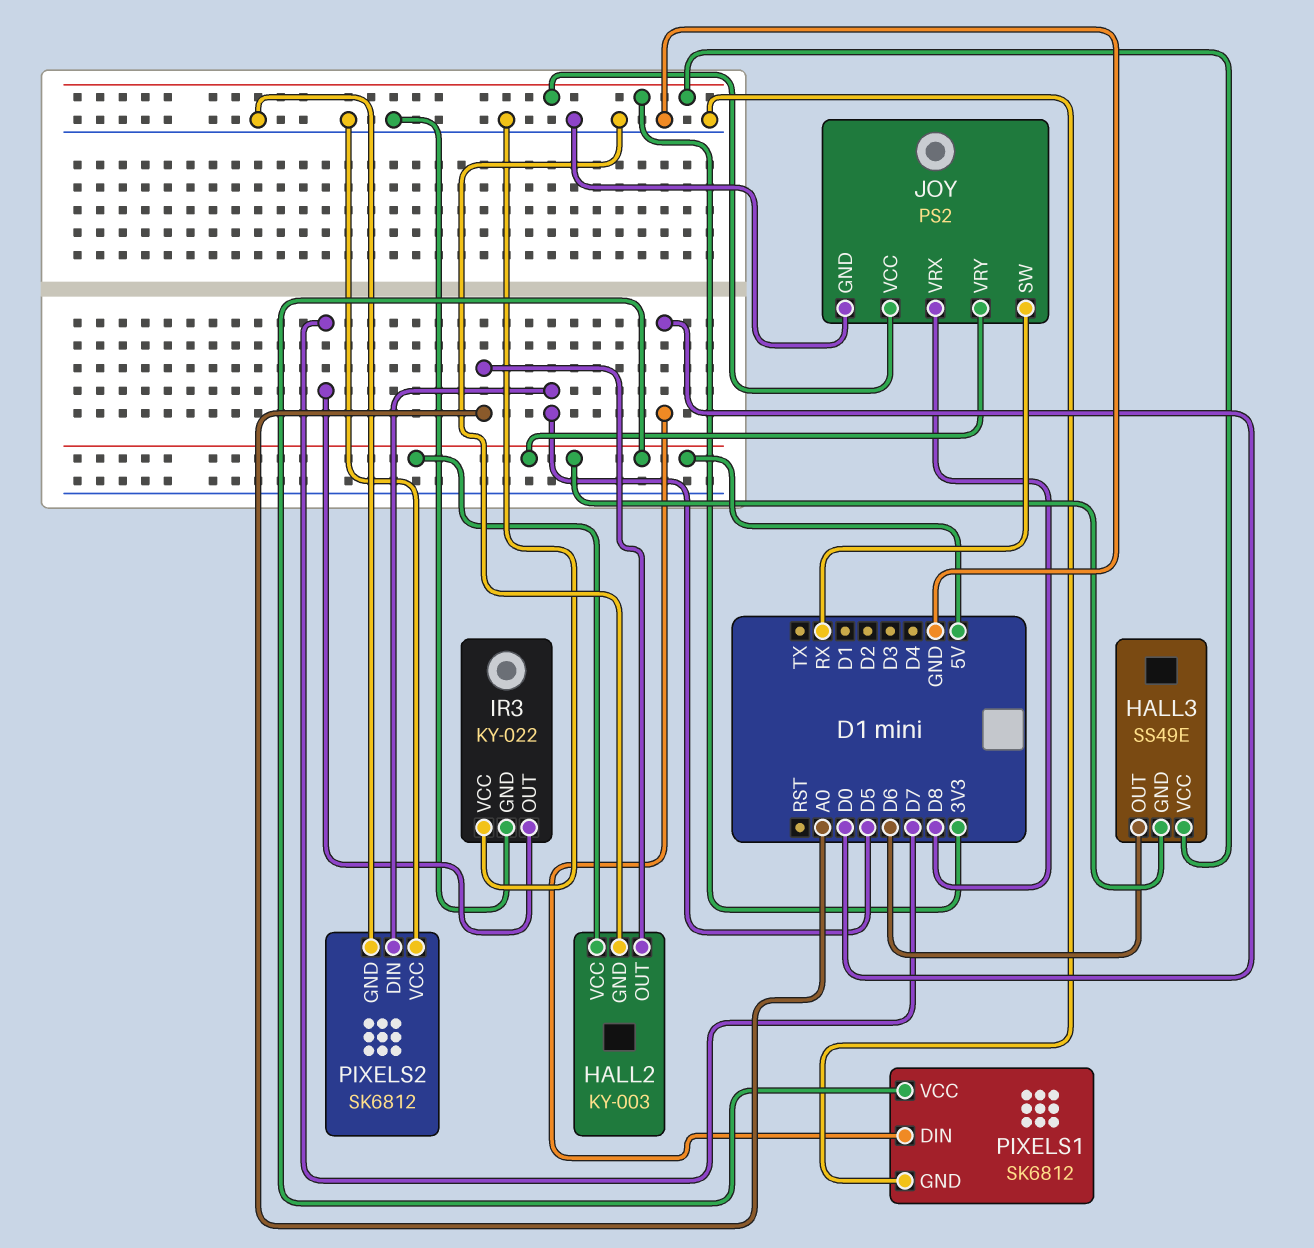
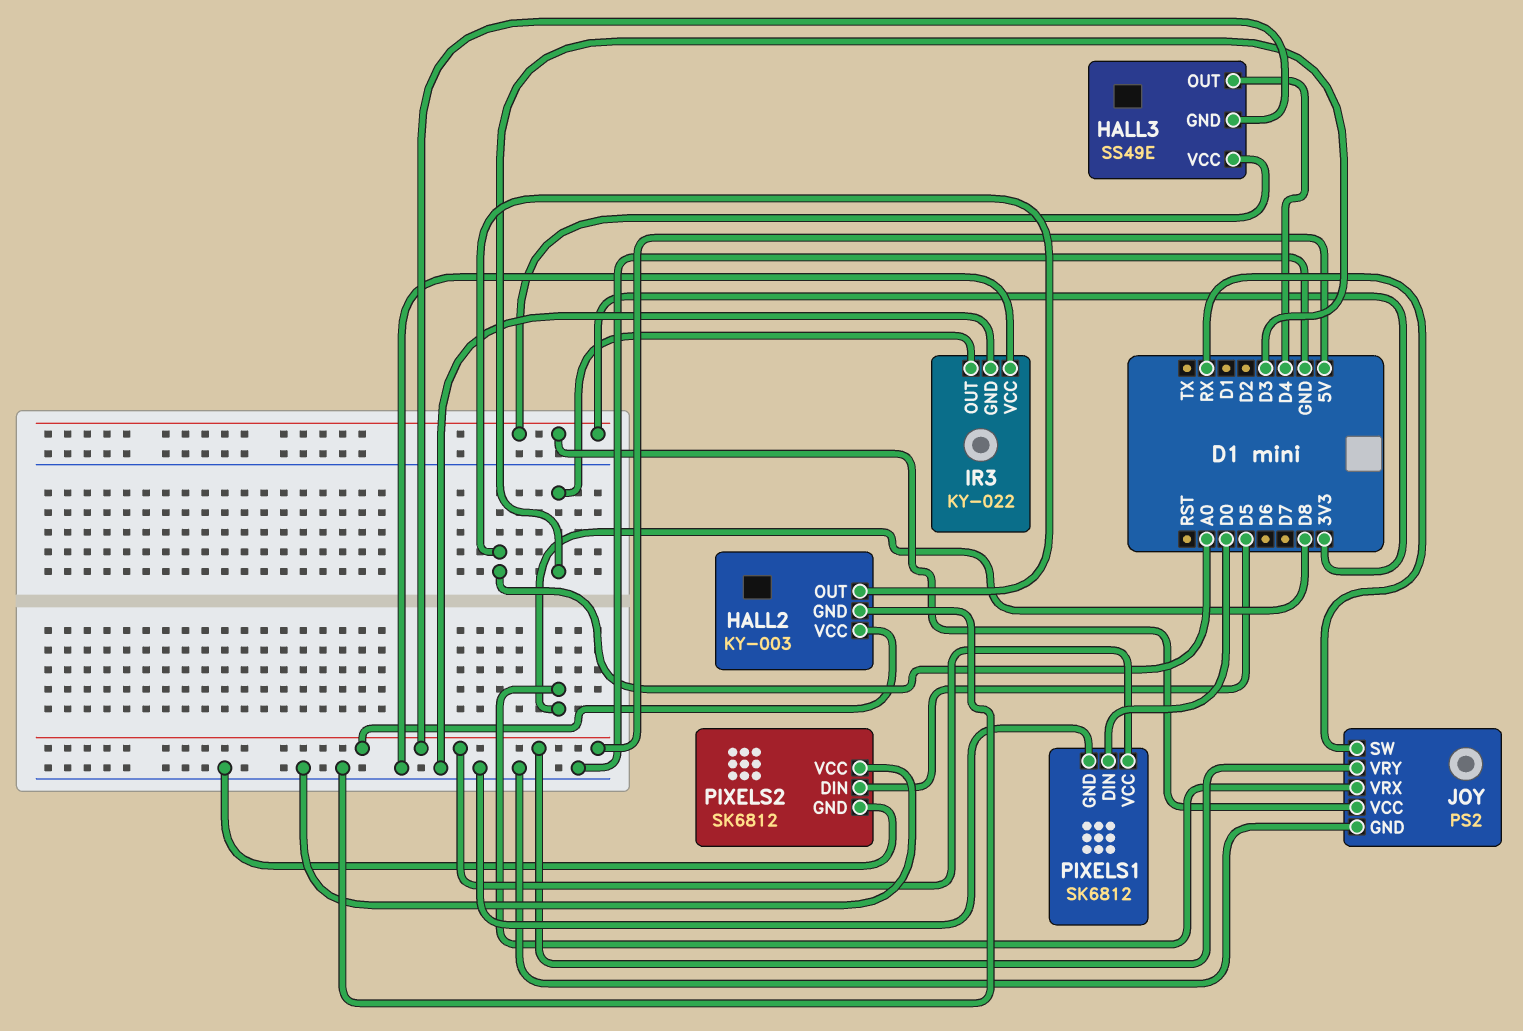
HALL3 pin OUT: D6 -> D4
IR3 pin OUT: D7 -> D3

